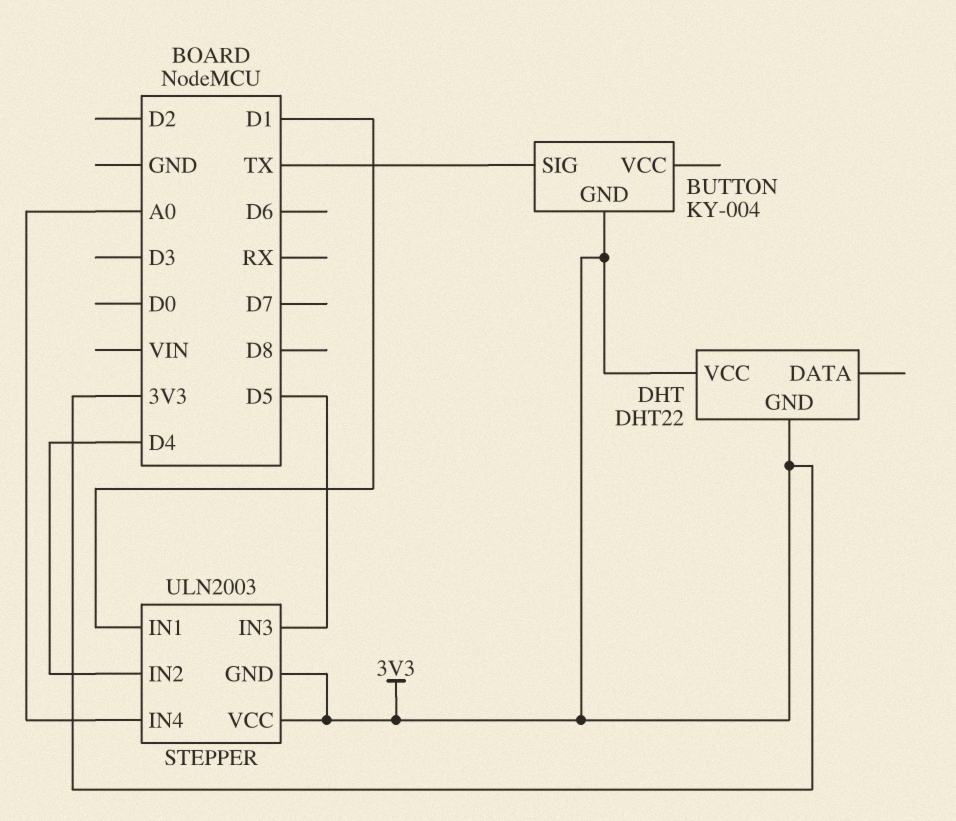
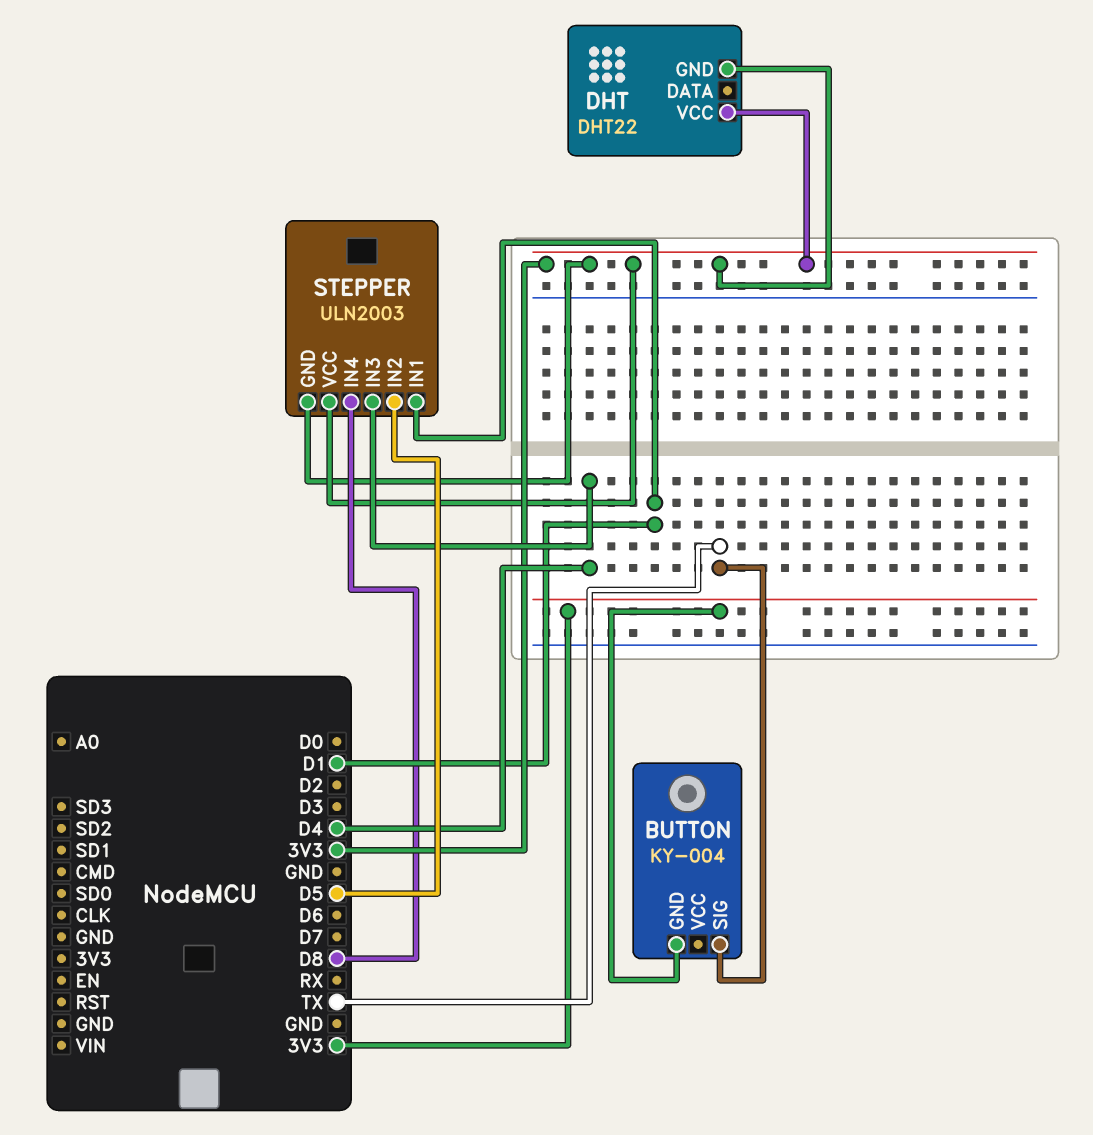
STEPPER pin IN2: D4 -> D5
STEPPER pin IN3: D5 -> D4
STEPPER pin IN4: A0 -> D8

